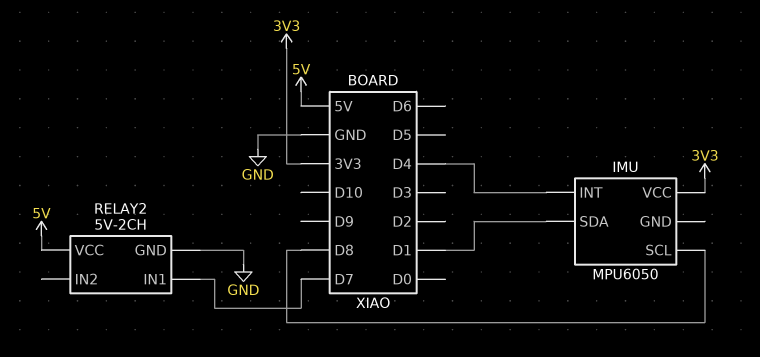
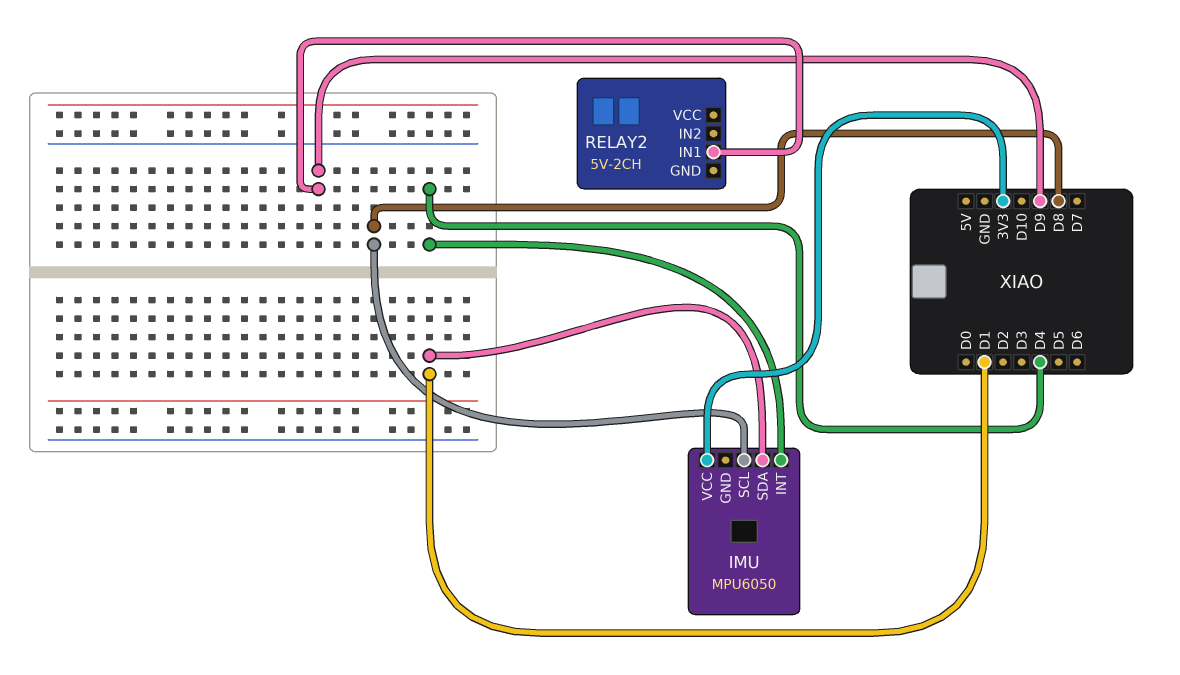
RELAY2 pin GND: GND -> none
RELAY2 pin IN1: D7 -> D9
RELAY2 pin VCC: 5V -> none

